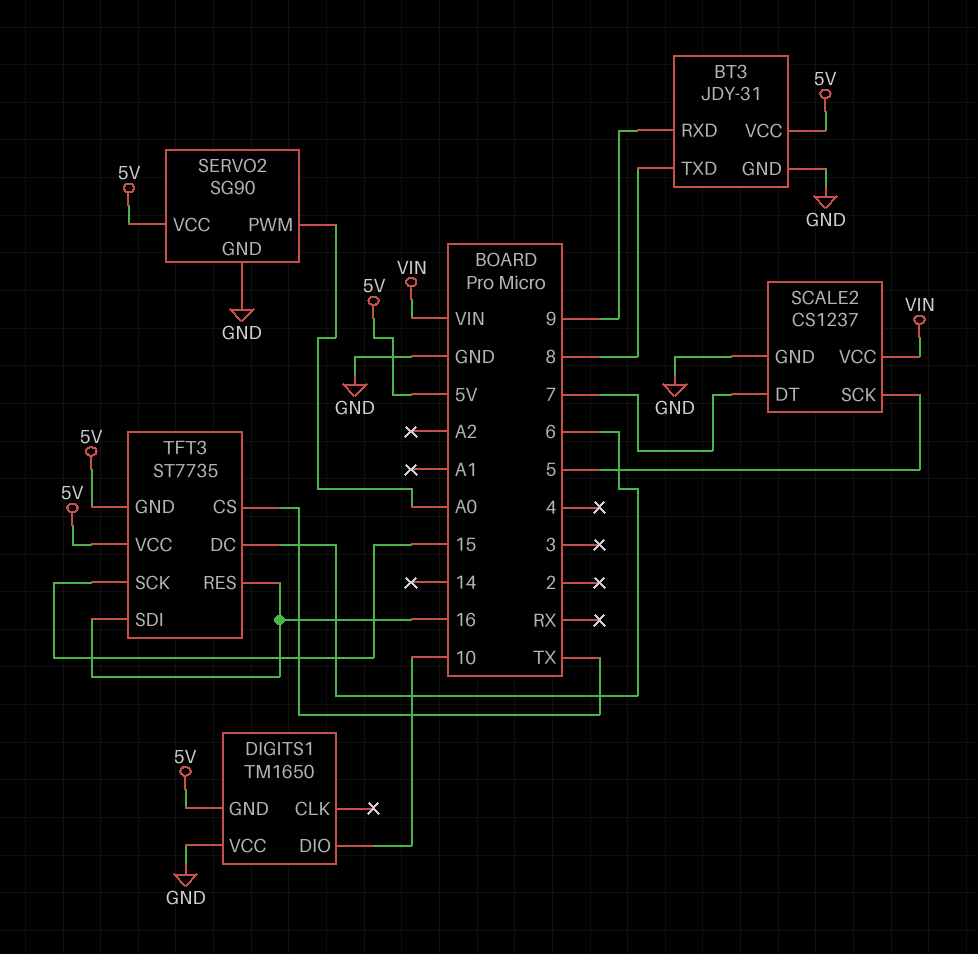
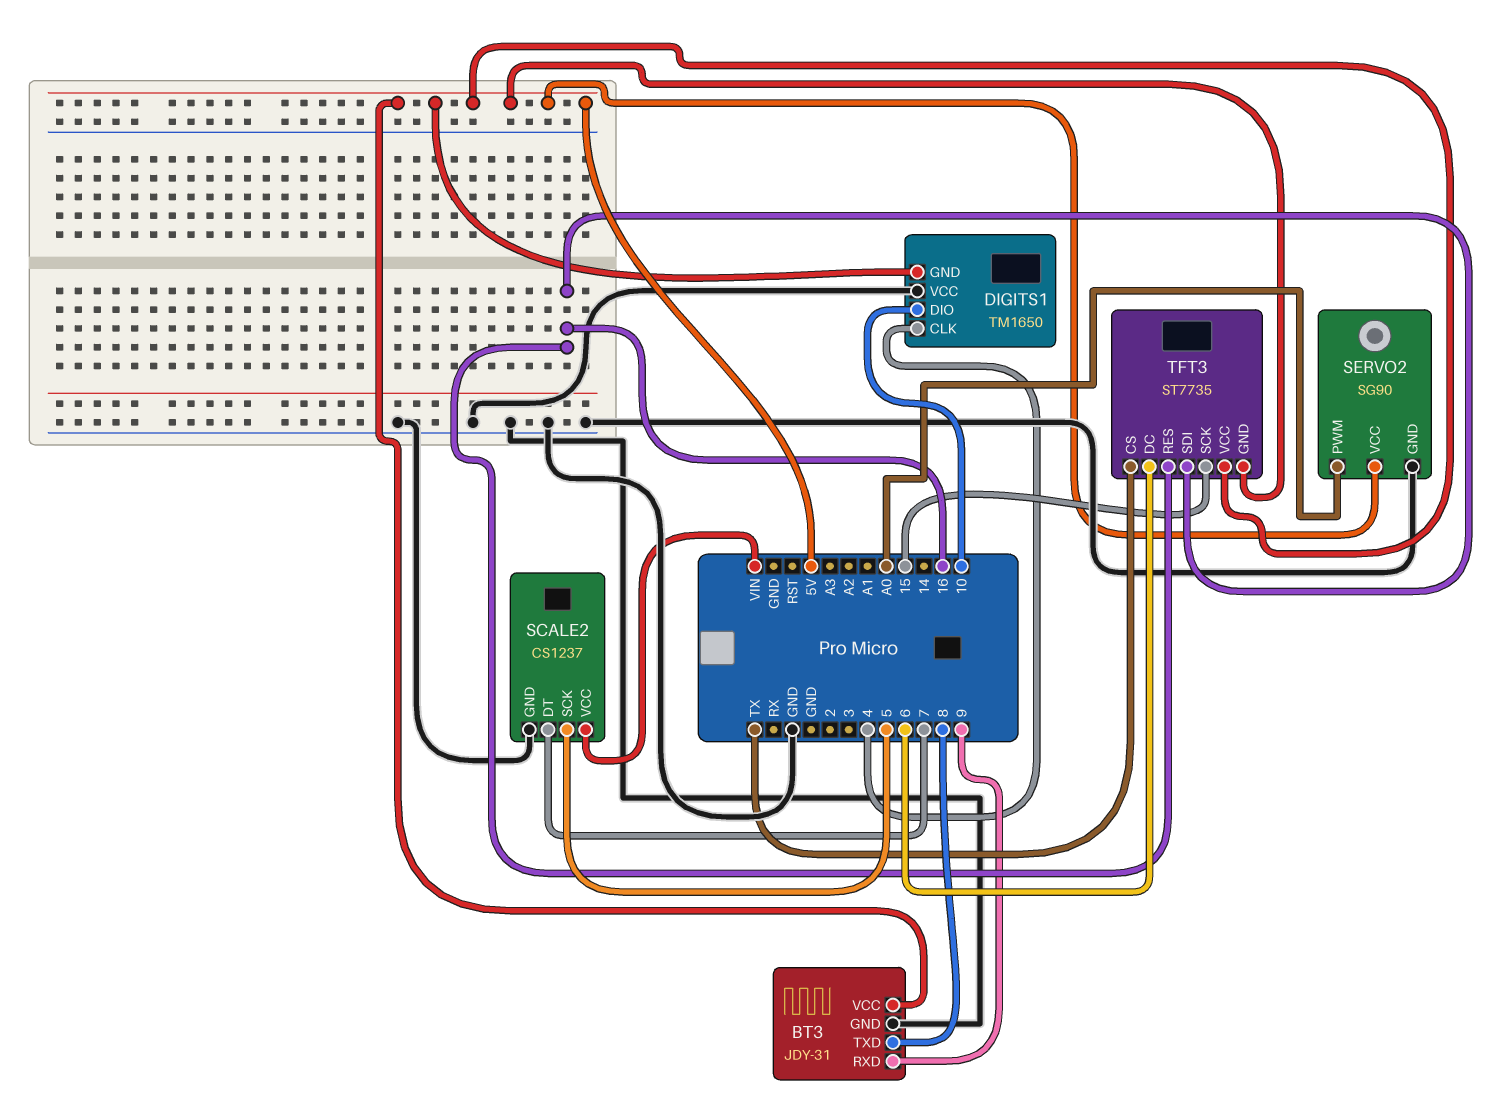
DIGITS1 pin CLK: none -> 4

